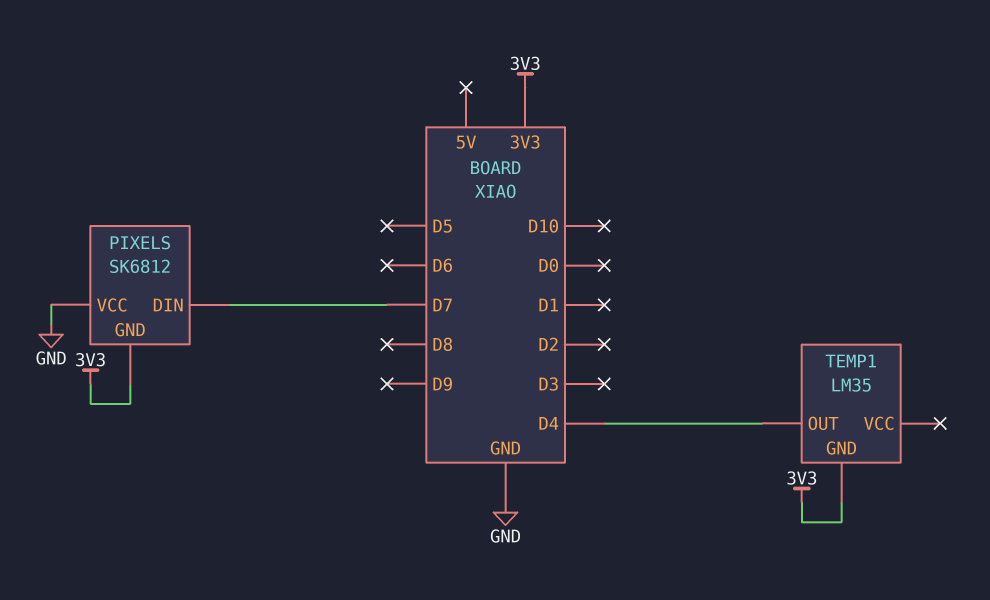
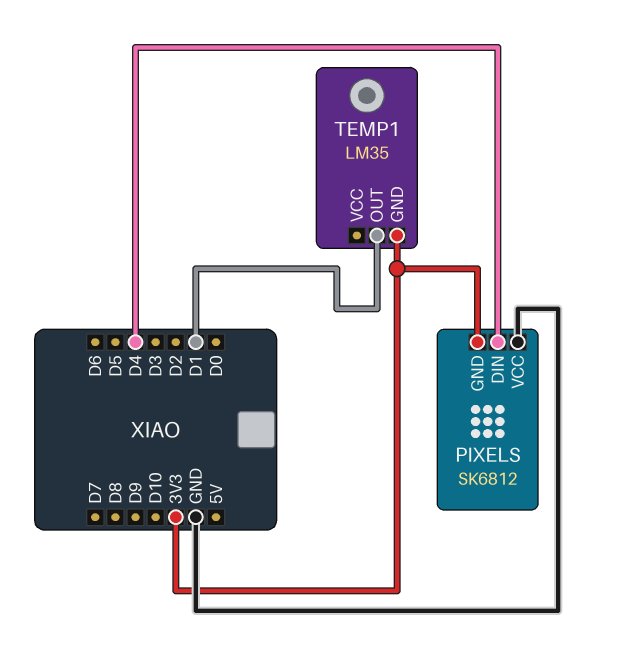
PIXELS pin DIN: D7 -> D4
TEMP1 pin OUT: D4 -> D1

